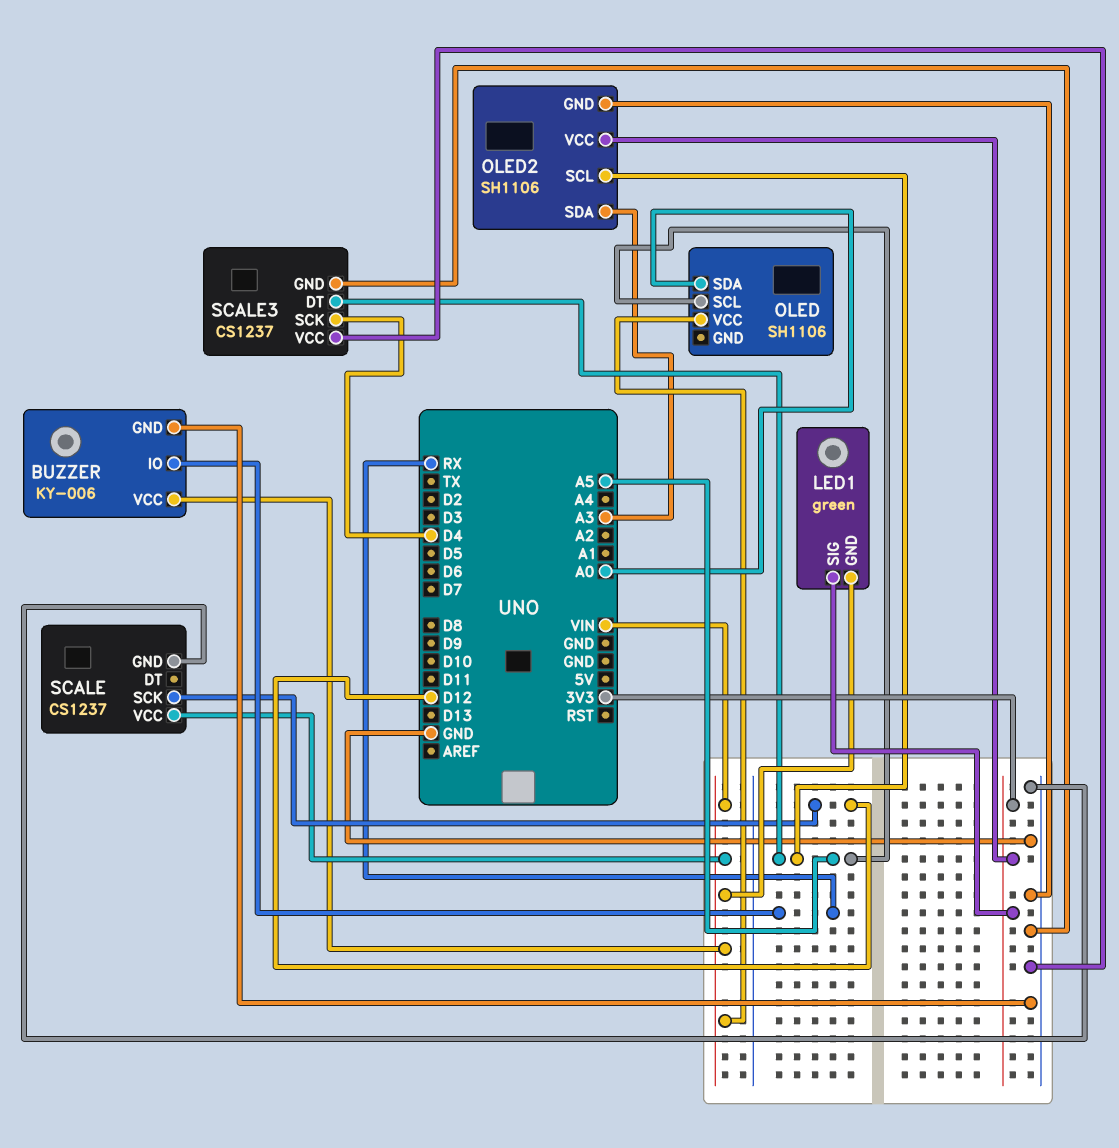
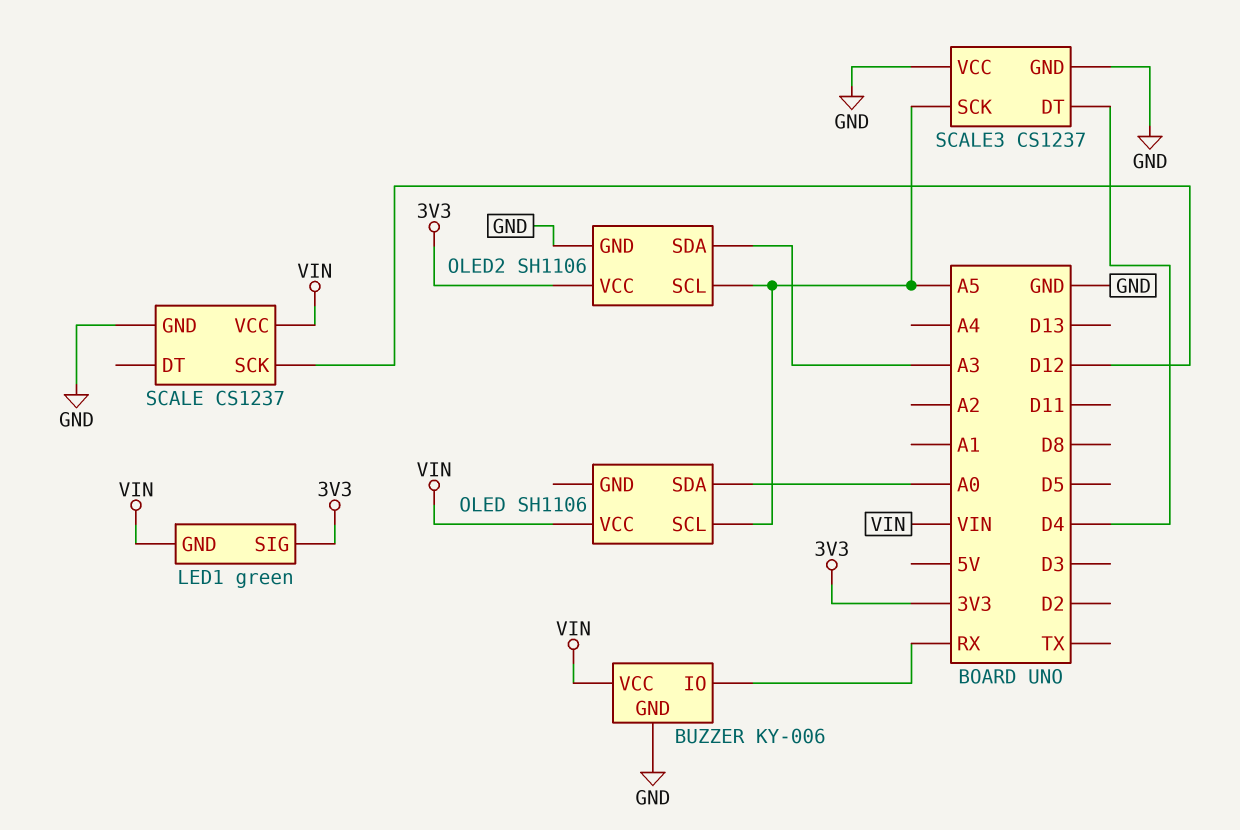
SCALE3 pin DT: A5 -> D4
SCALE3 pin SCK: D4 -> A5

